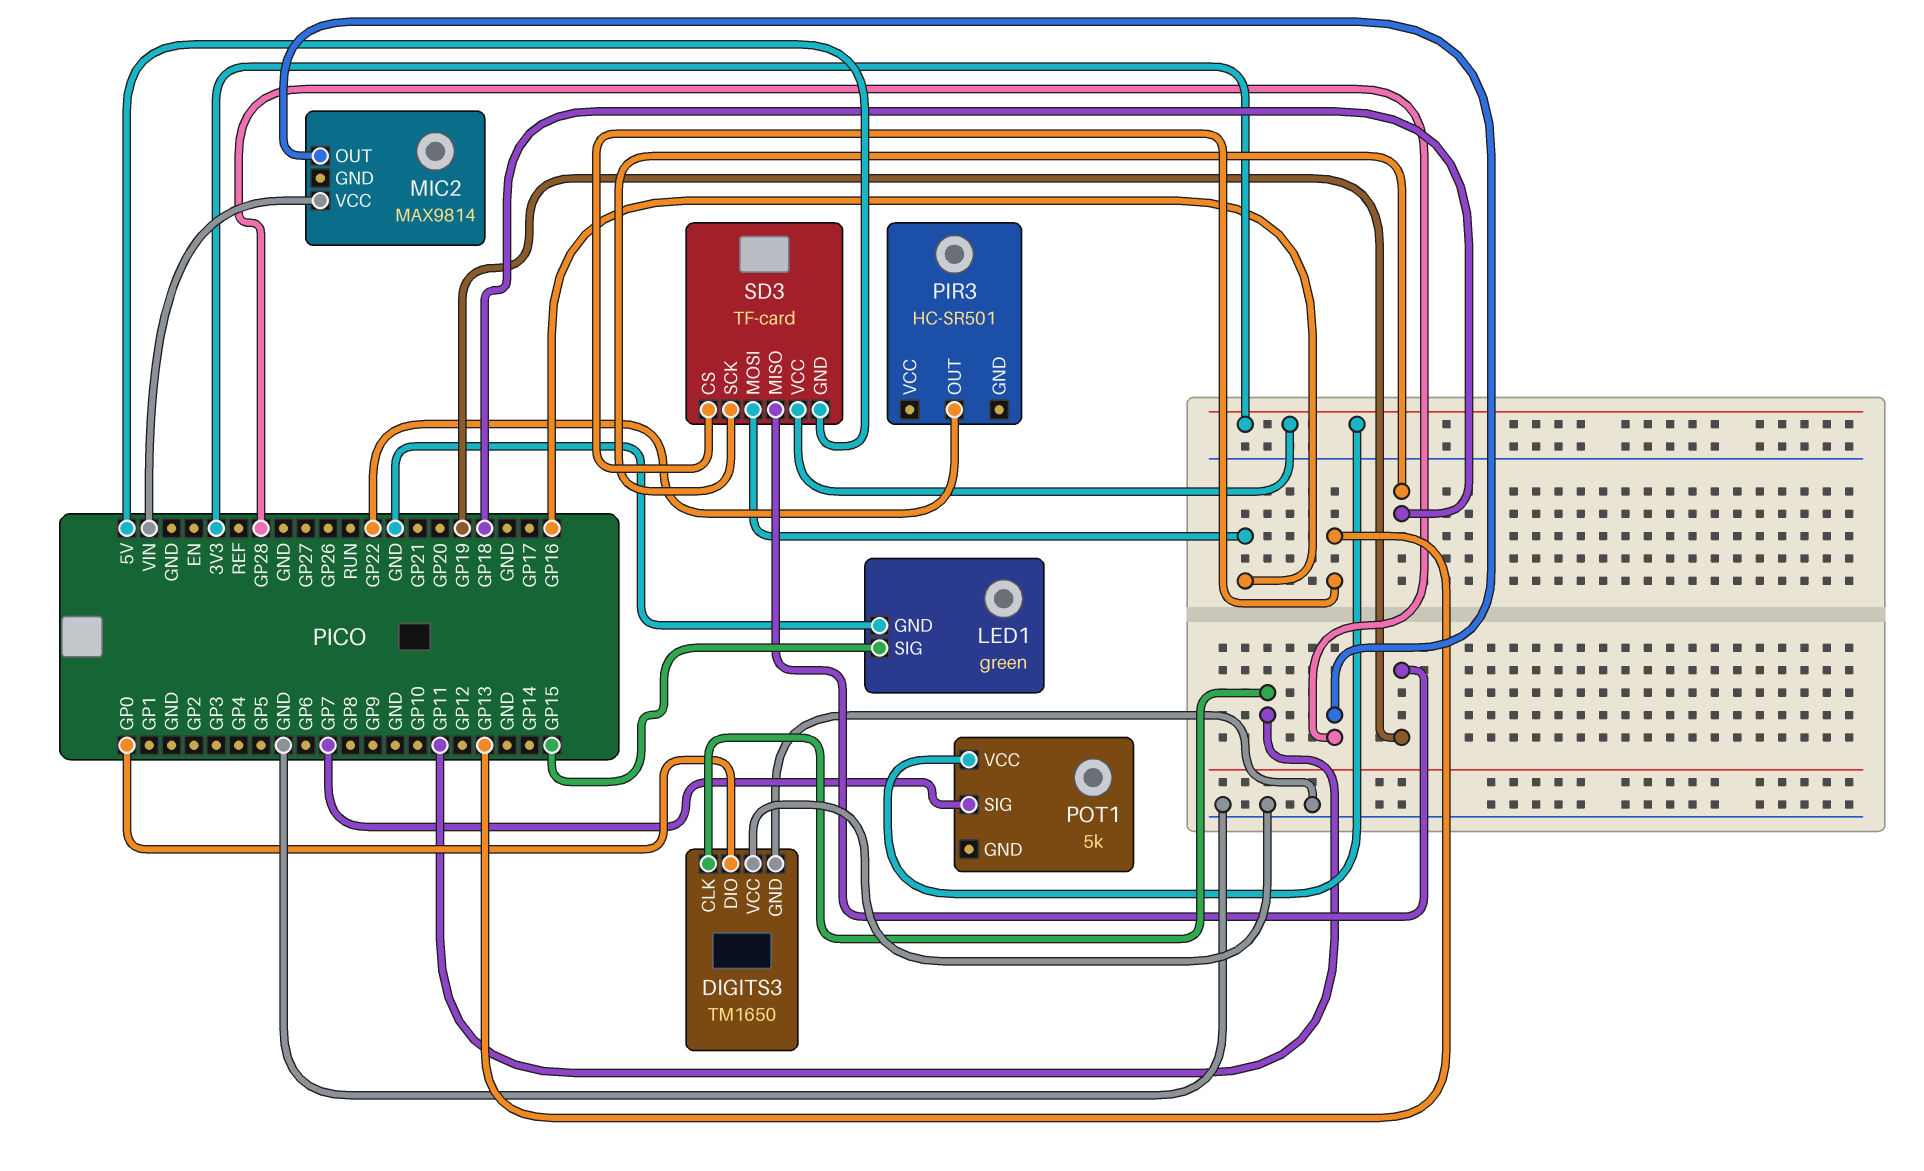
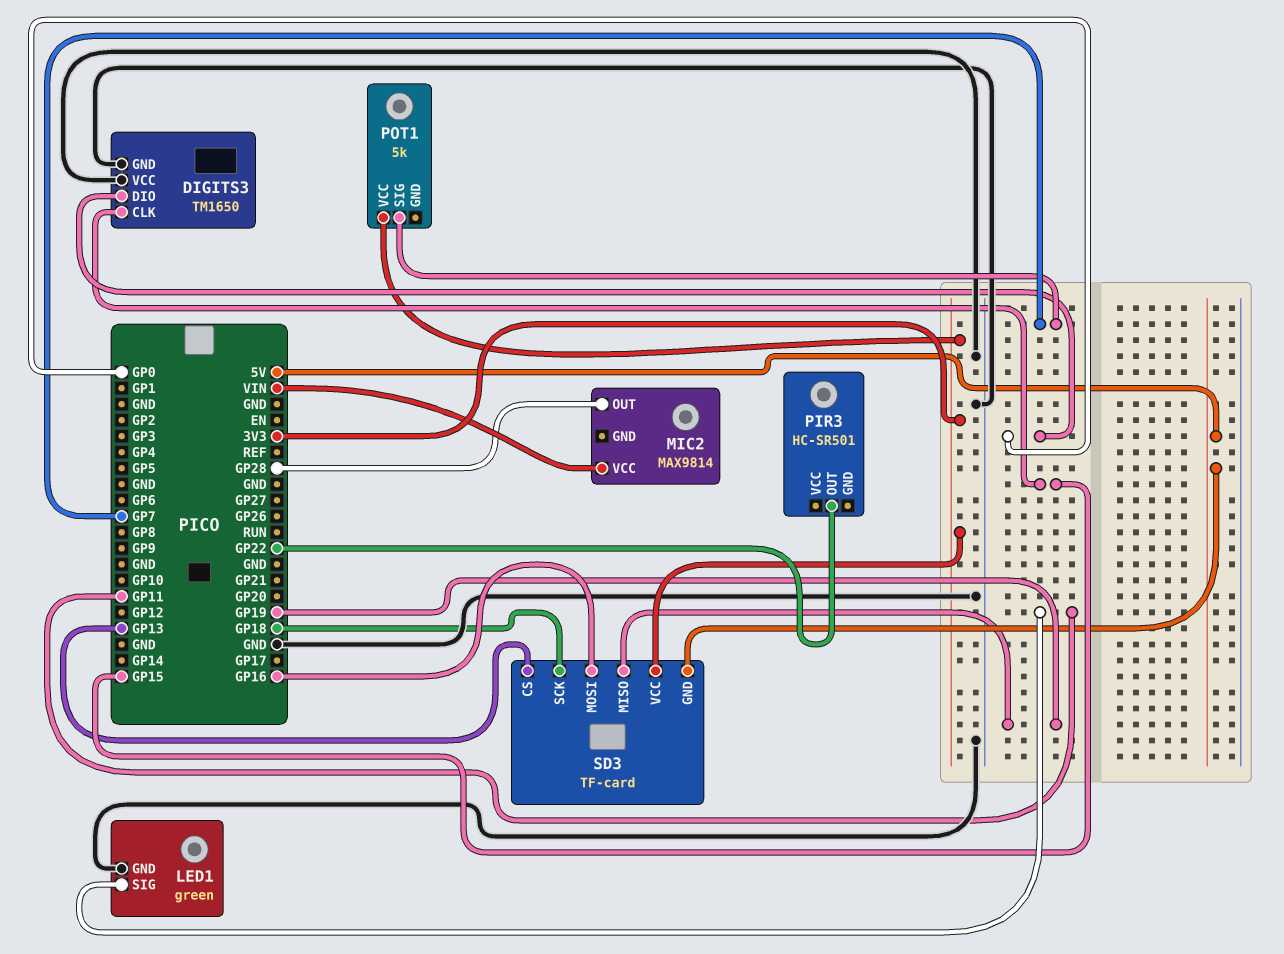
DIGITS3 pin CLK: GP11 -> GP15
LED1 pin SIG: GP15 -> GP11

